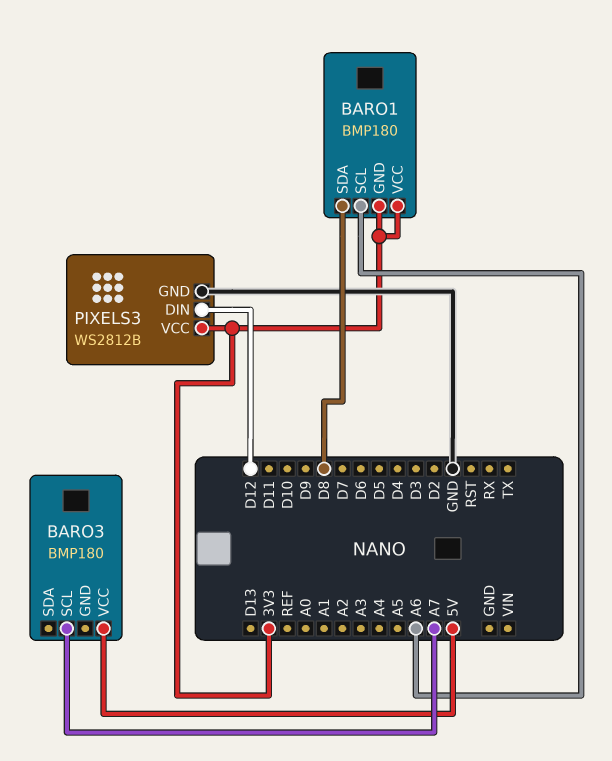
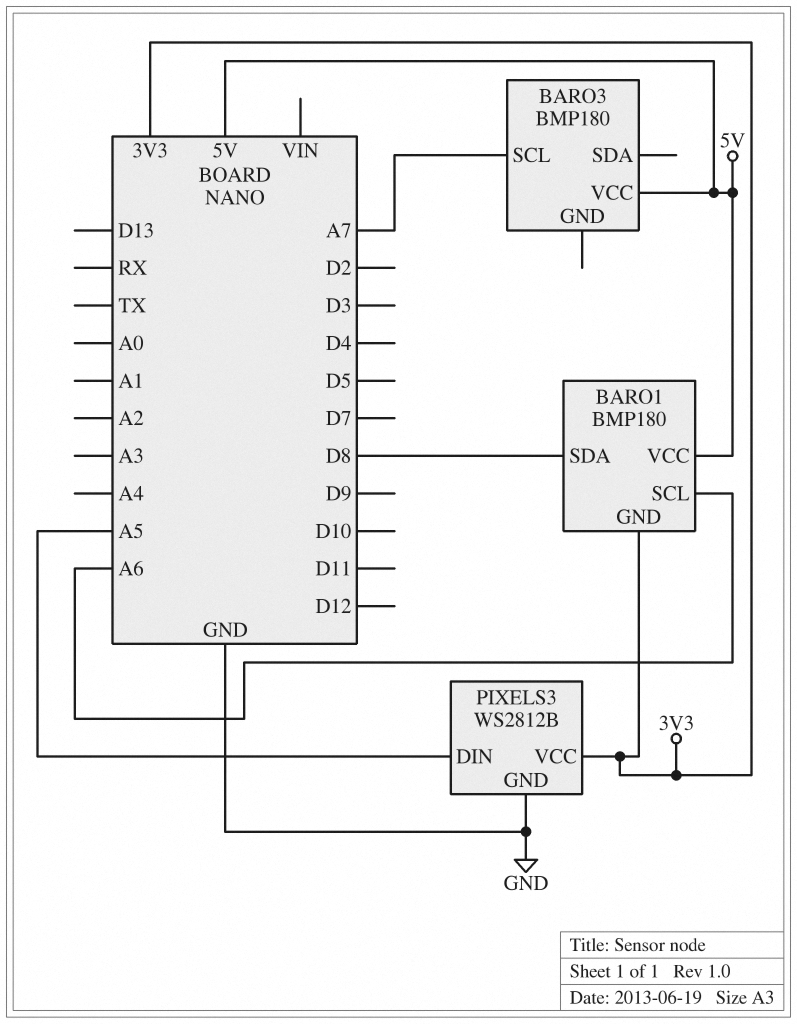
BARO1 pin VCC: 3V3 -> 5V
PIXELS3 pin DIN: D12 -> A5

